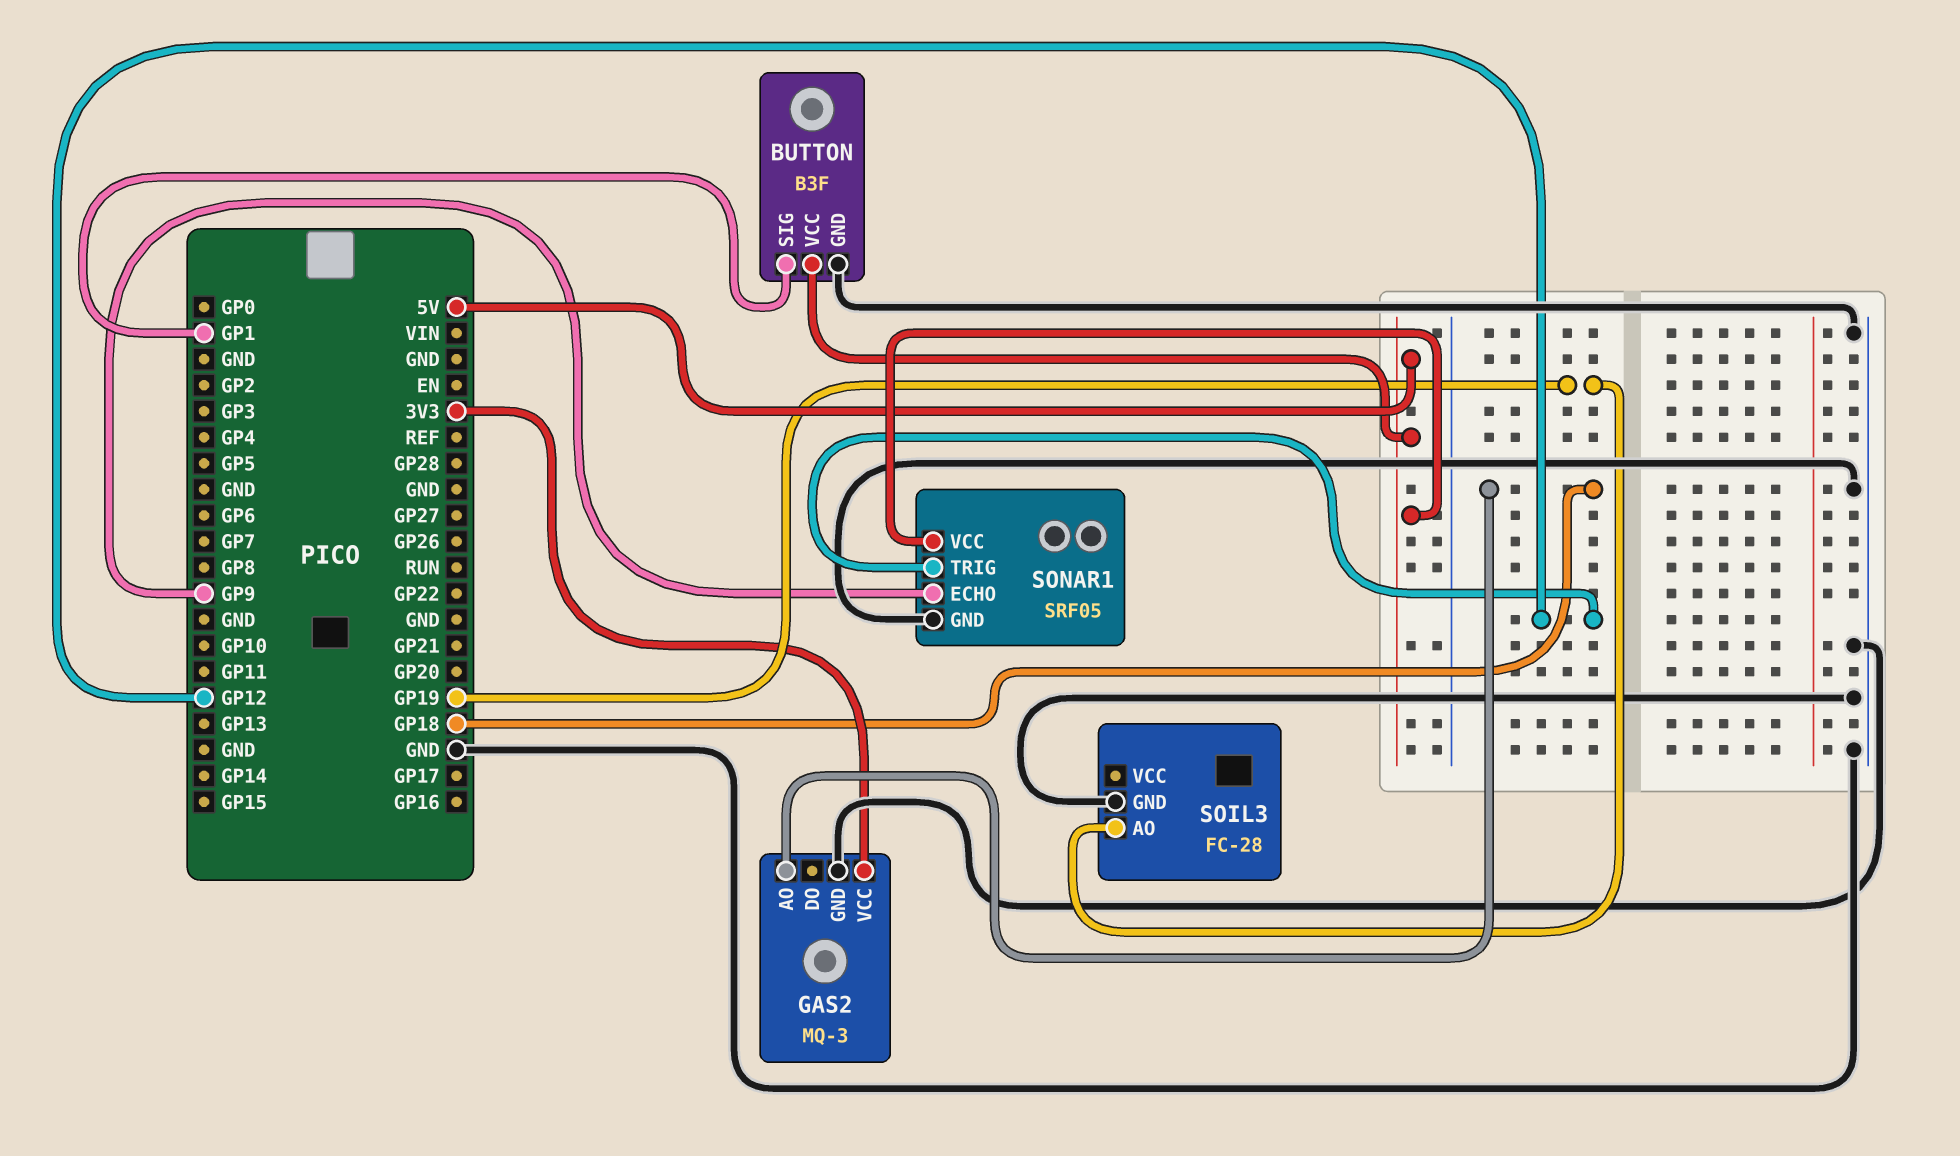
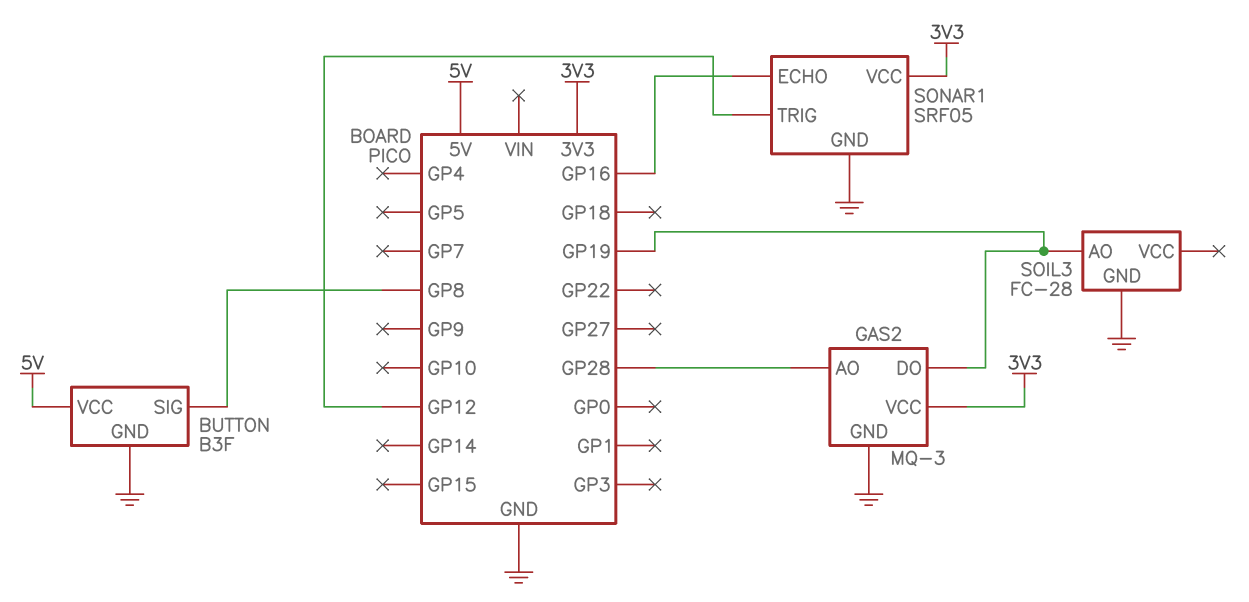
BUTTON pin SIG: GP1 -> GP8
GAS2 pin AO: GP18 -> GP28
GAS2 pin DO: none -> GP19
SONAR1 pin ECHO: GP9 -> GP16
SONAR1 pin VCC: 5V -> 3V3

